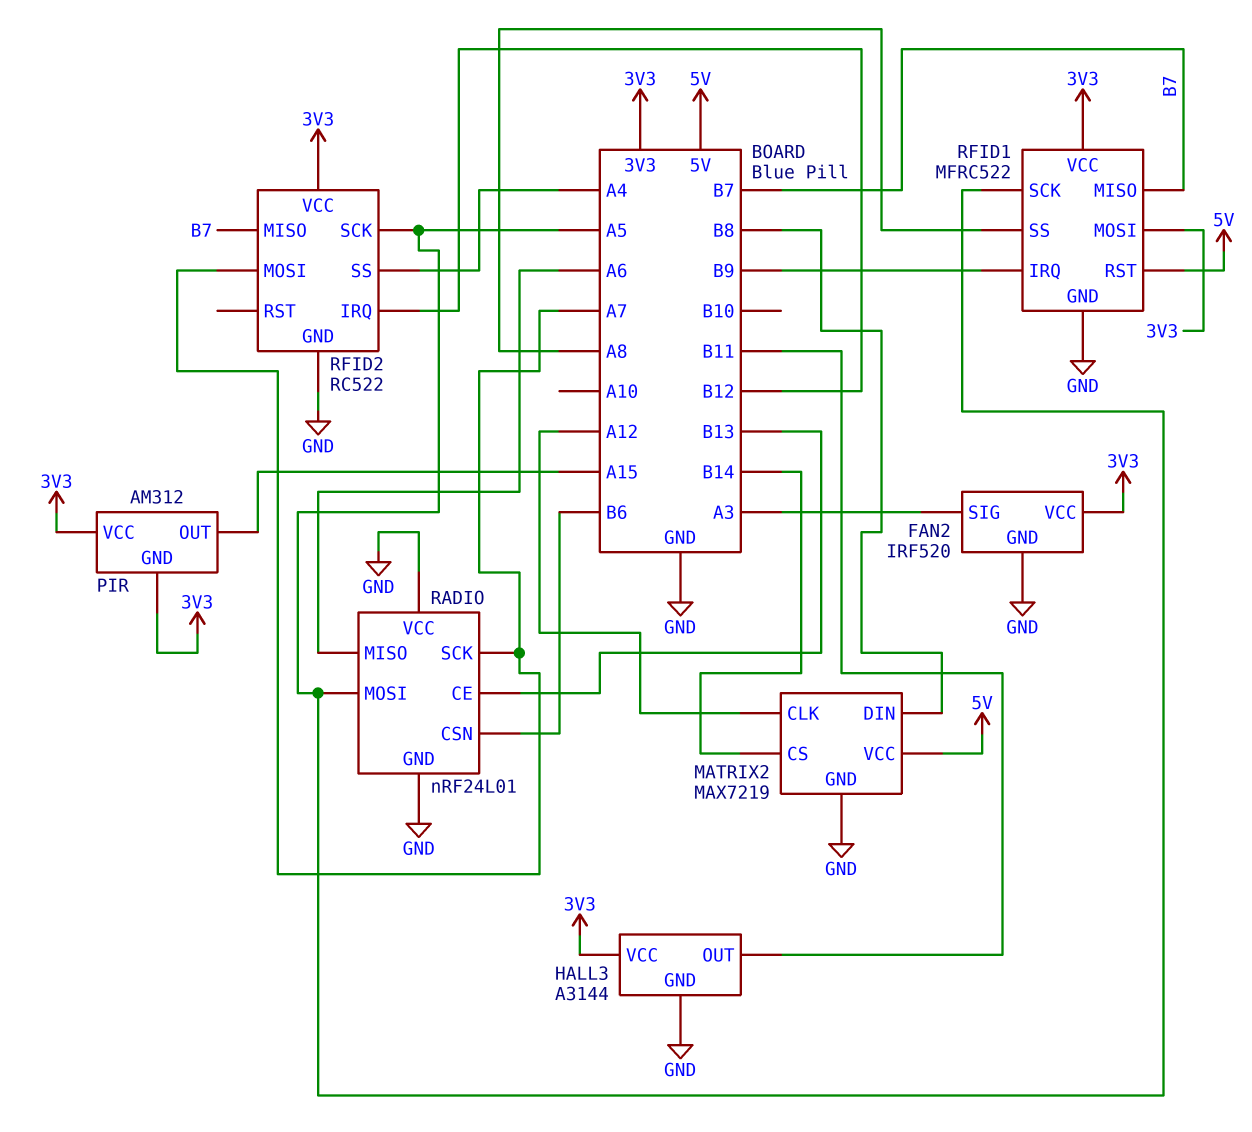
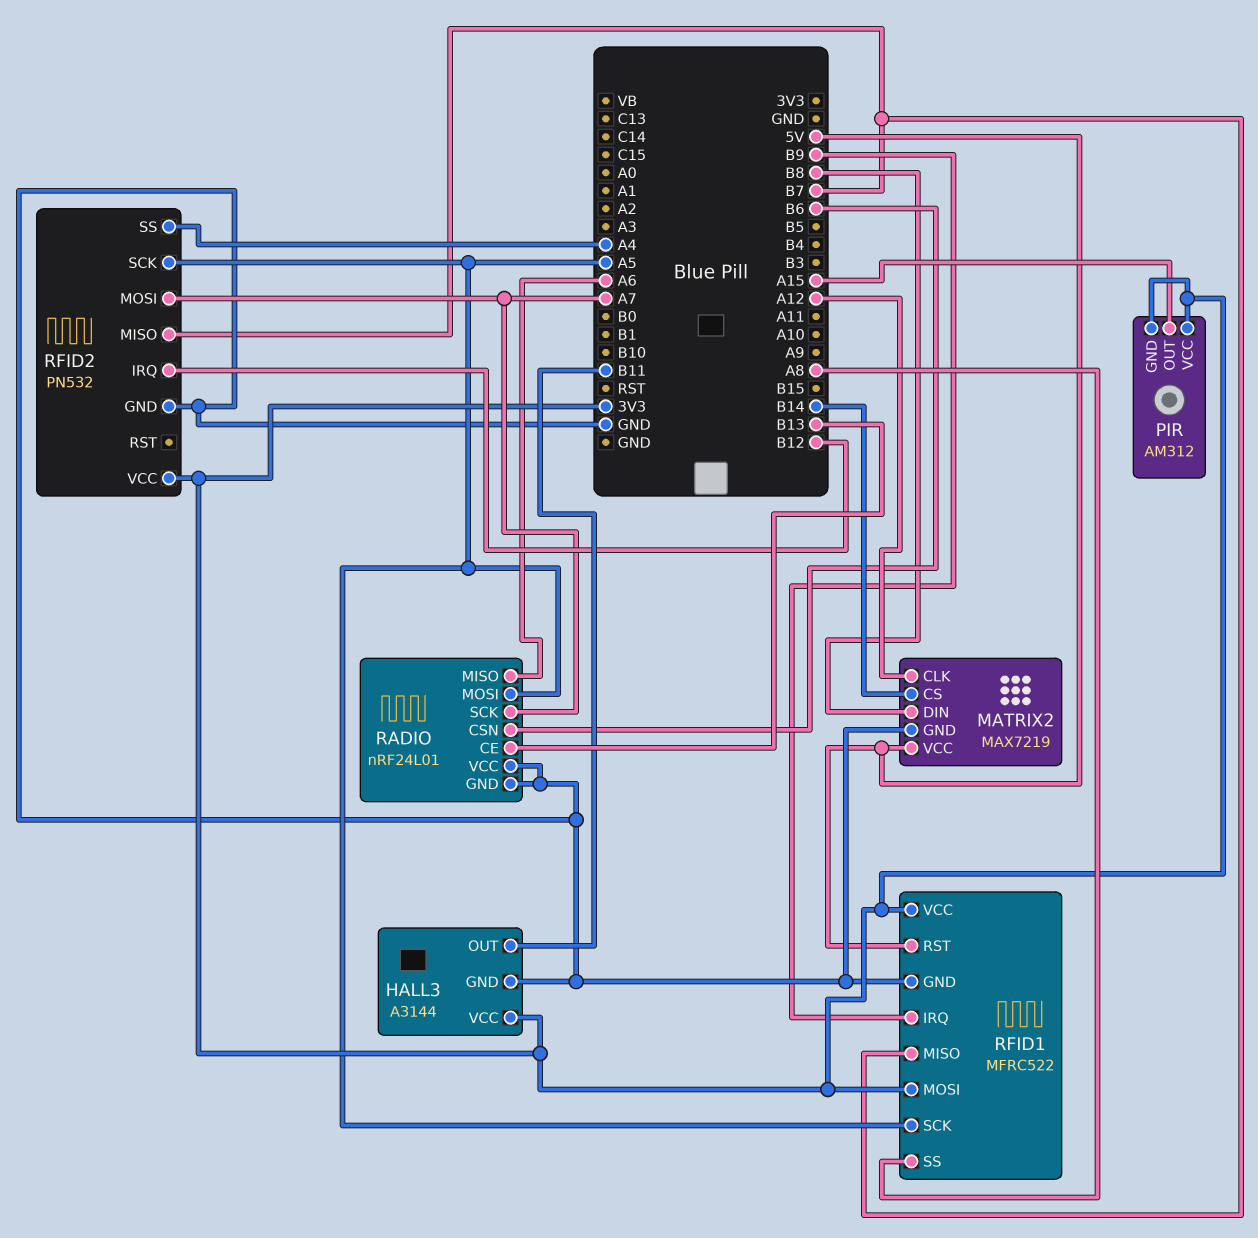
FAN2: IRF520 -> none
FAN2 pin GND: GND -> none
FAN2 pin SIG: A3 -> none
FAN2 pin VCC: 3V3 -> none
RFID2: RC522 -> PN532

